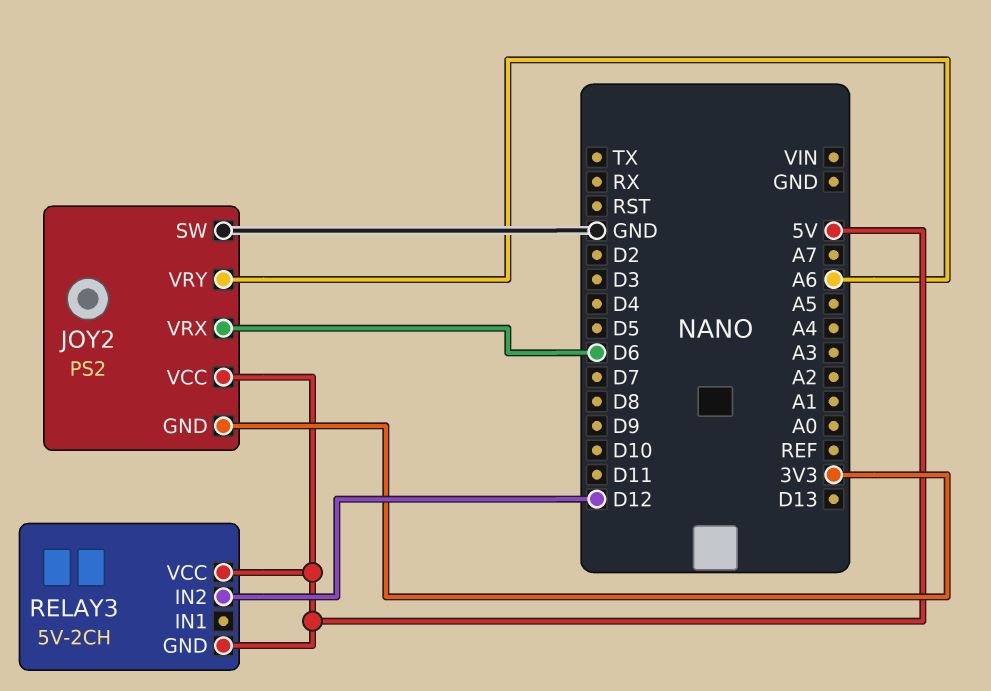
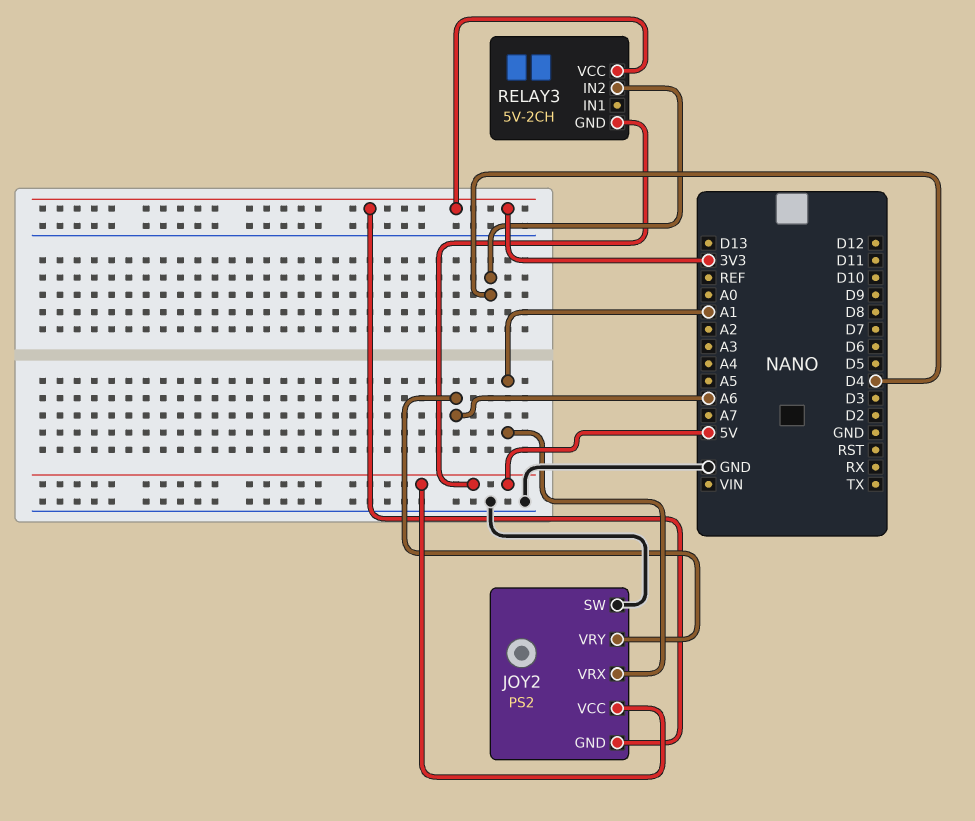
JOY2 pin VRX: D6 -> A1
RELAY3 pin IN2: D12 -> D4
RELAY3 pin VCC: 5V -> 3V3

